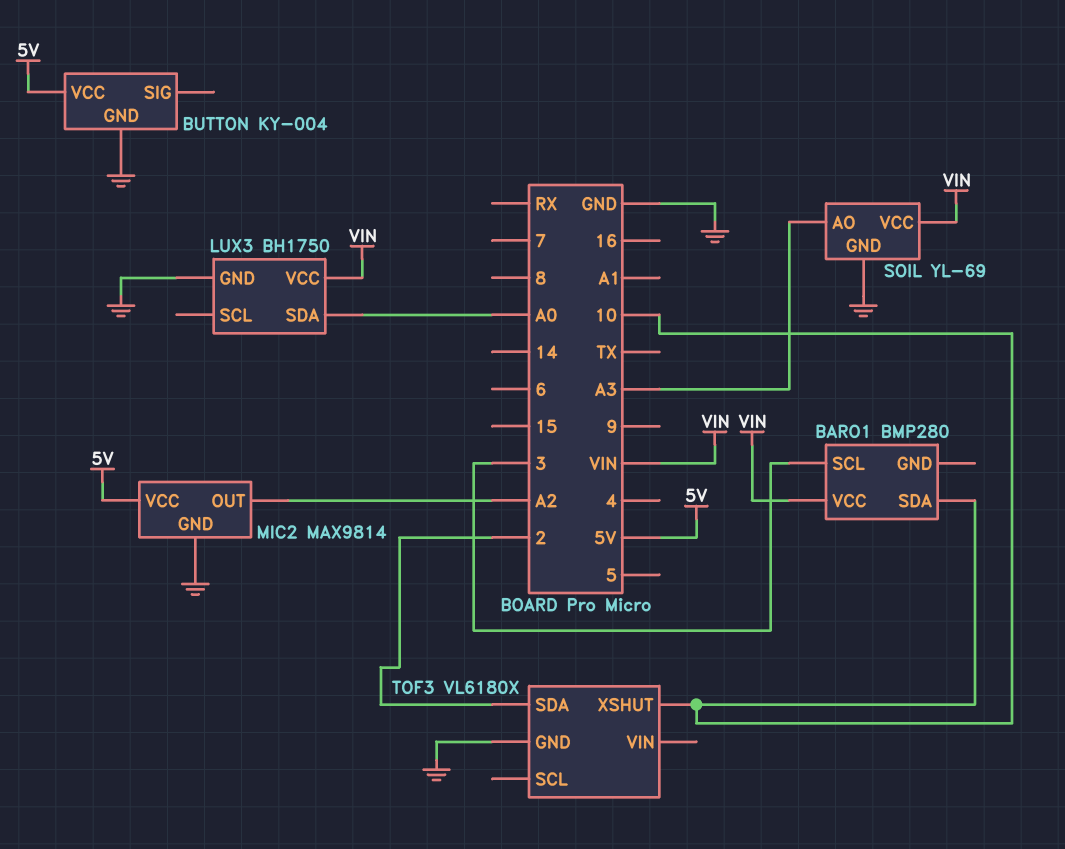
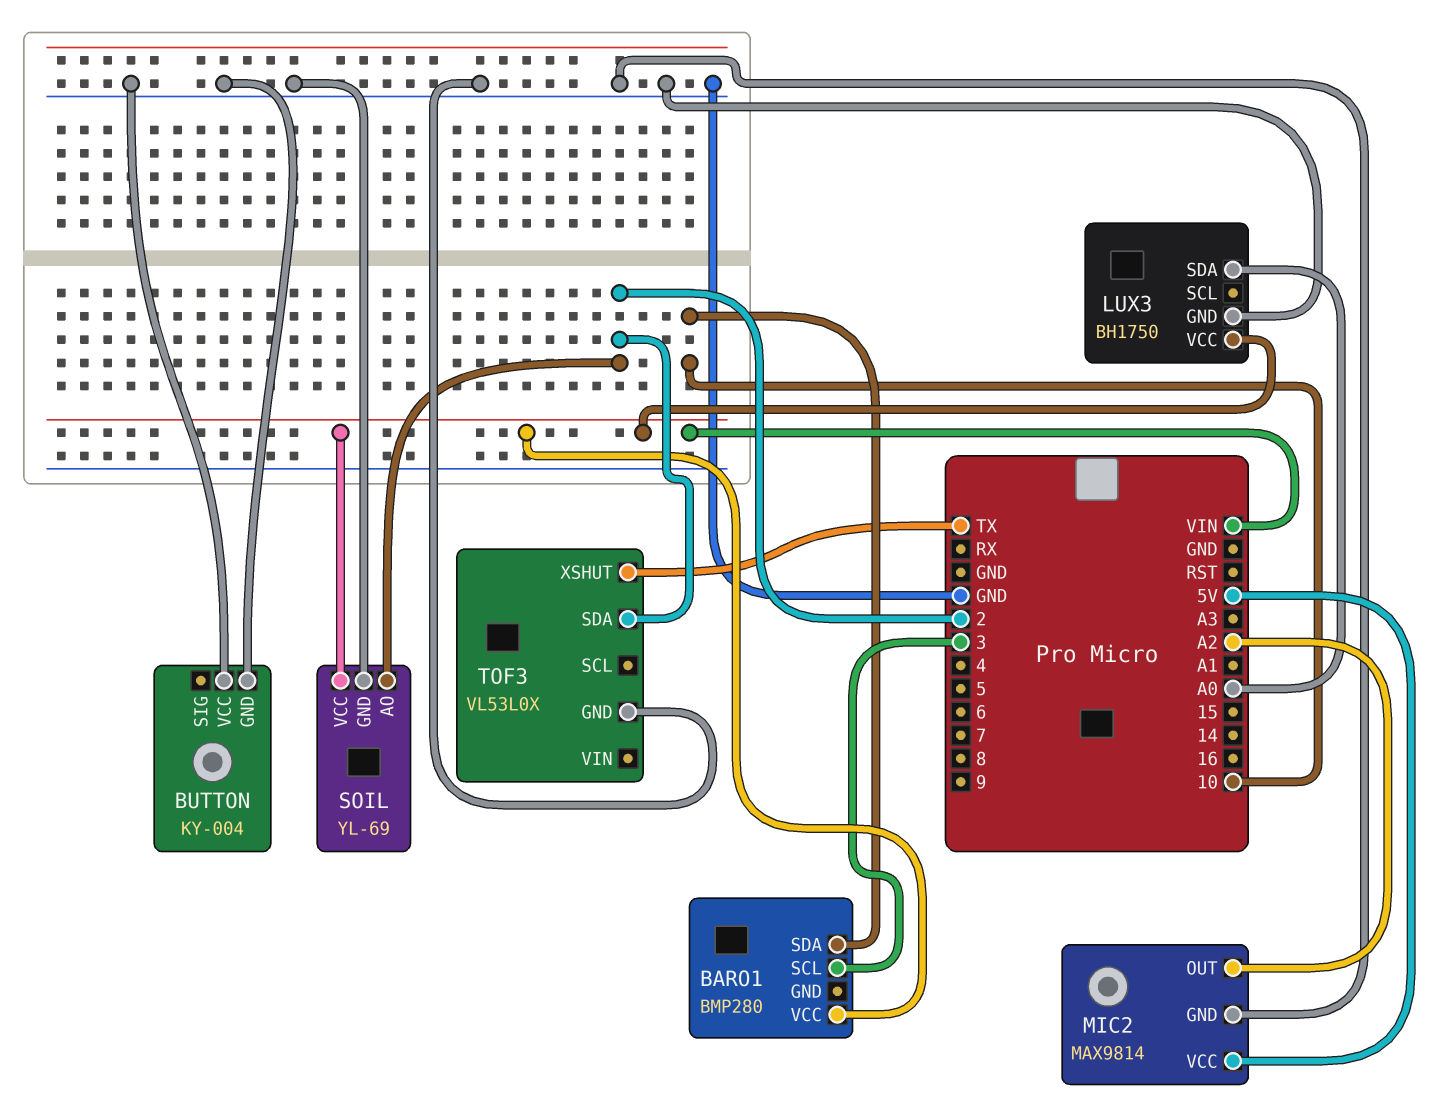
BUTTON pin VCC: 5V -> GND
SOIL pin AO: A3 -> 2
TOF3: VL6180X -> VL53L0X
TOF3 pin XSHUT: 10 -> TX

